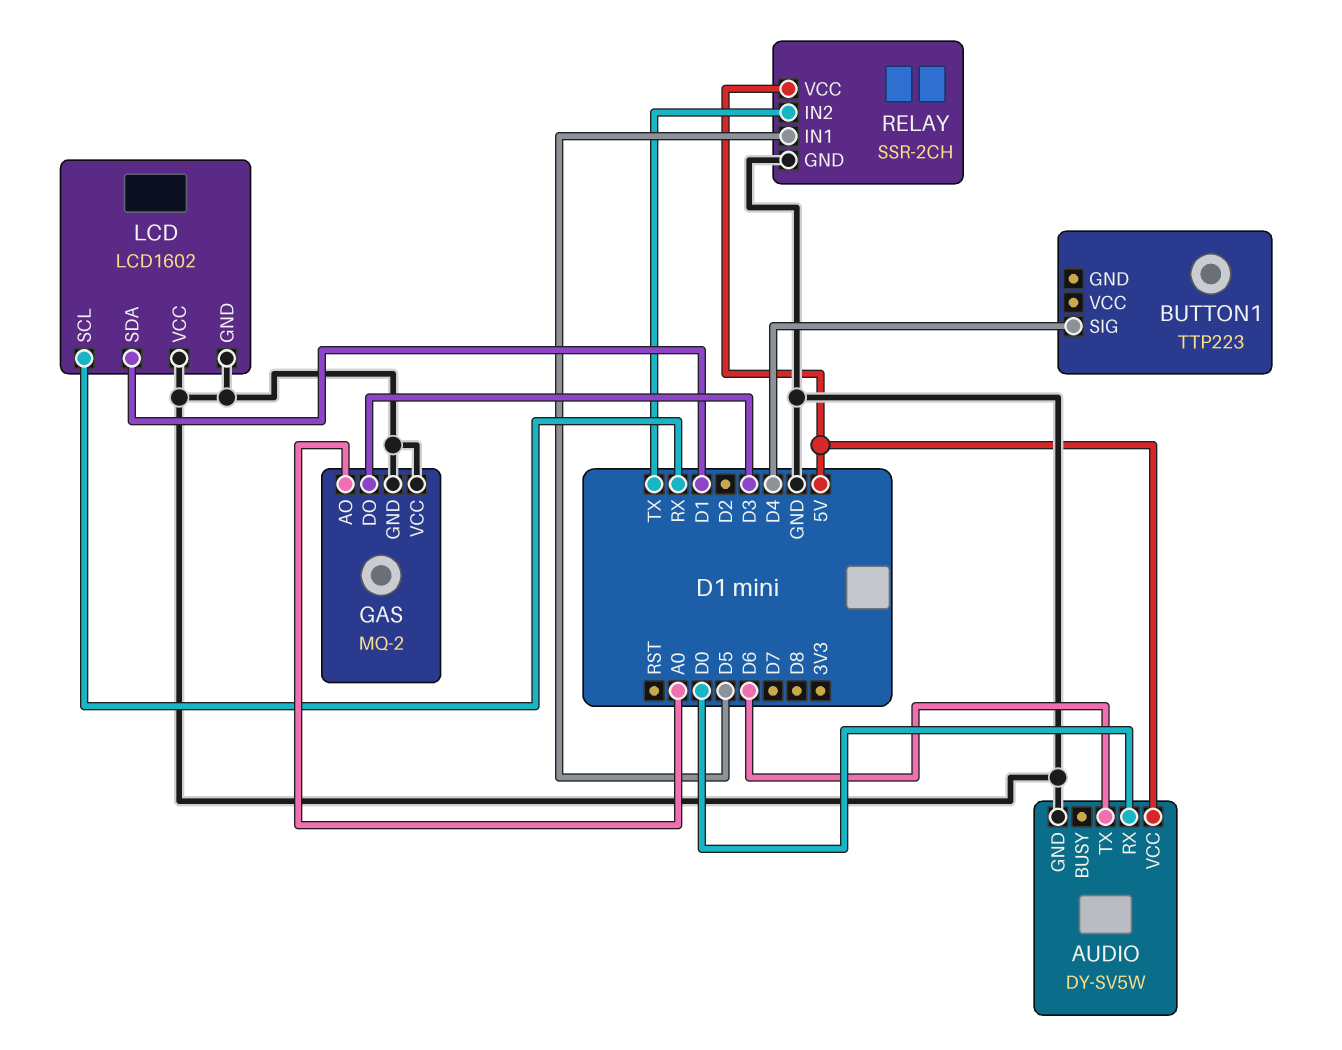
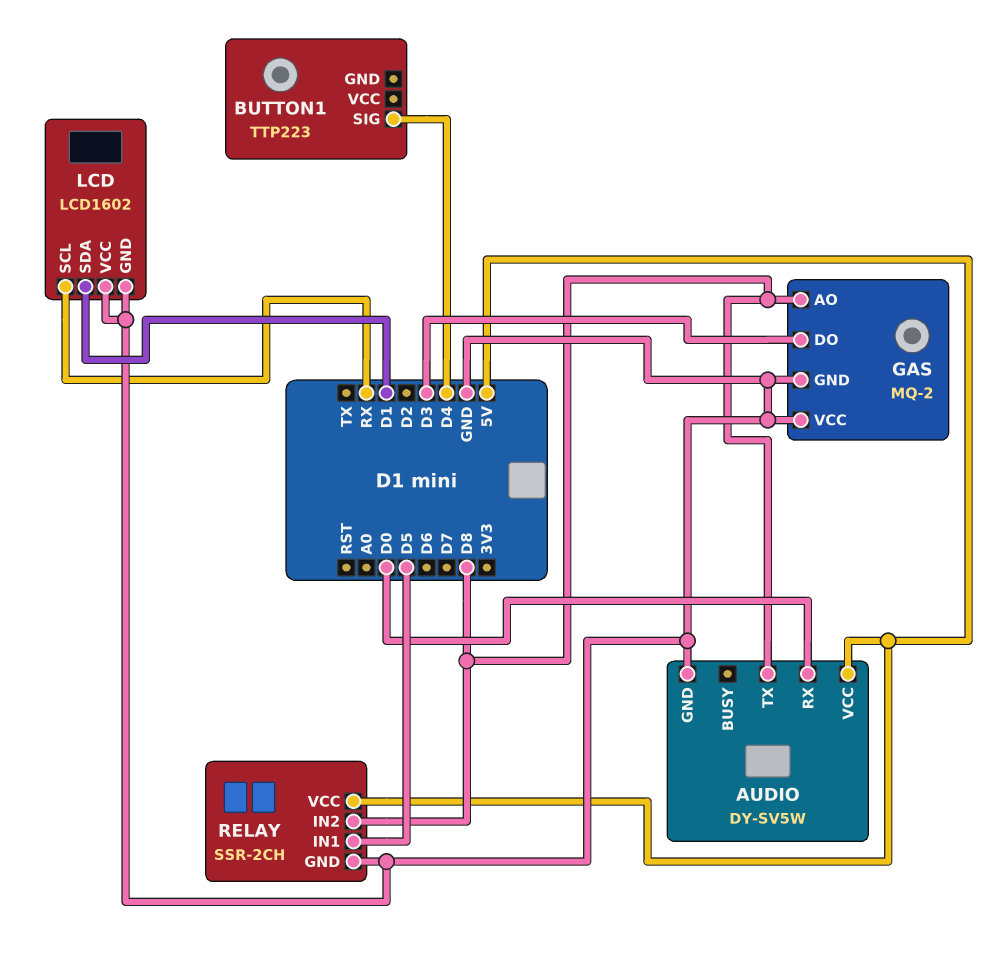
AUDIO pin TX: D6 -> D8
GAS pin AO: A0 -> D8
RELAY pin IN2: TX -> D8

